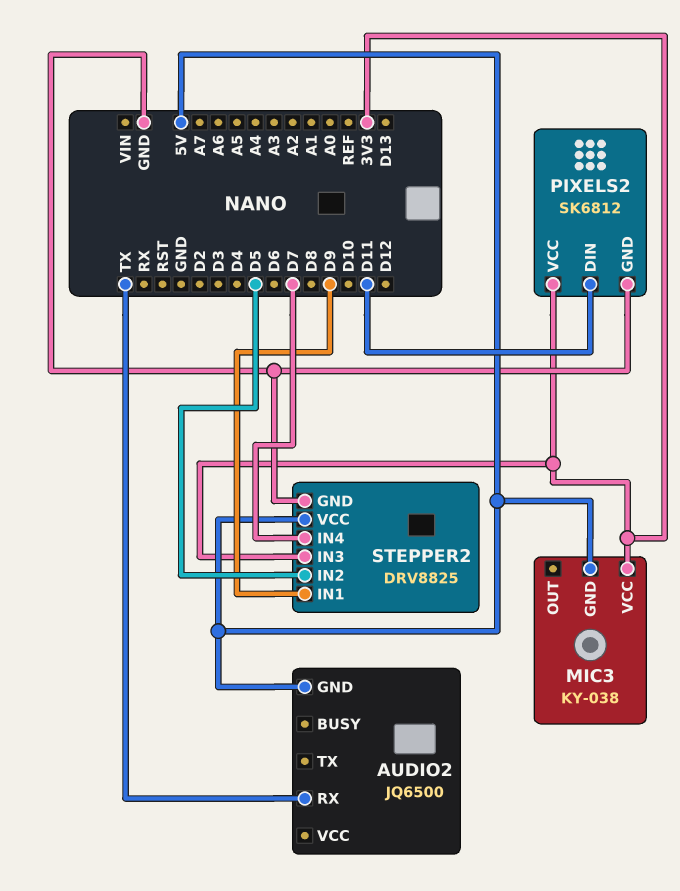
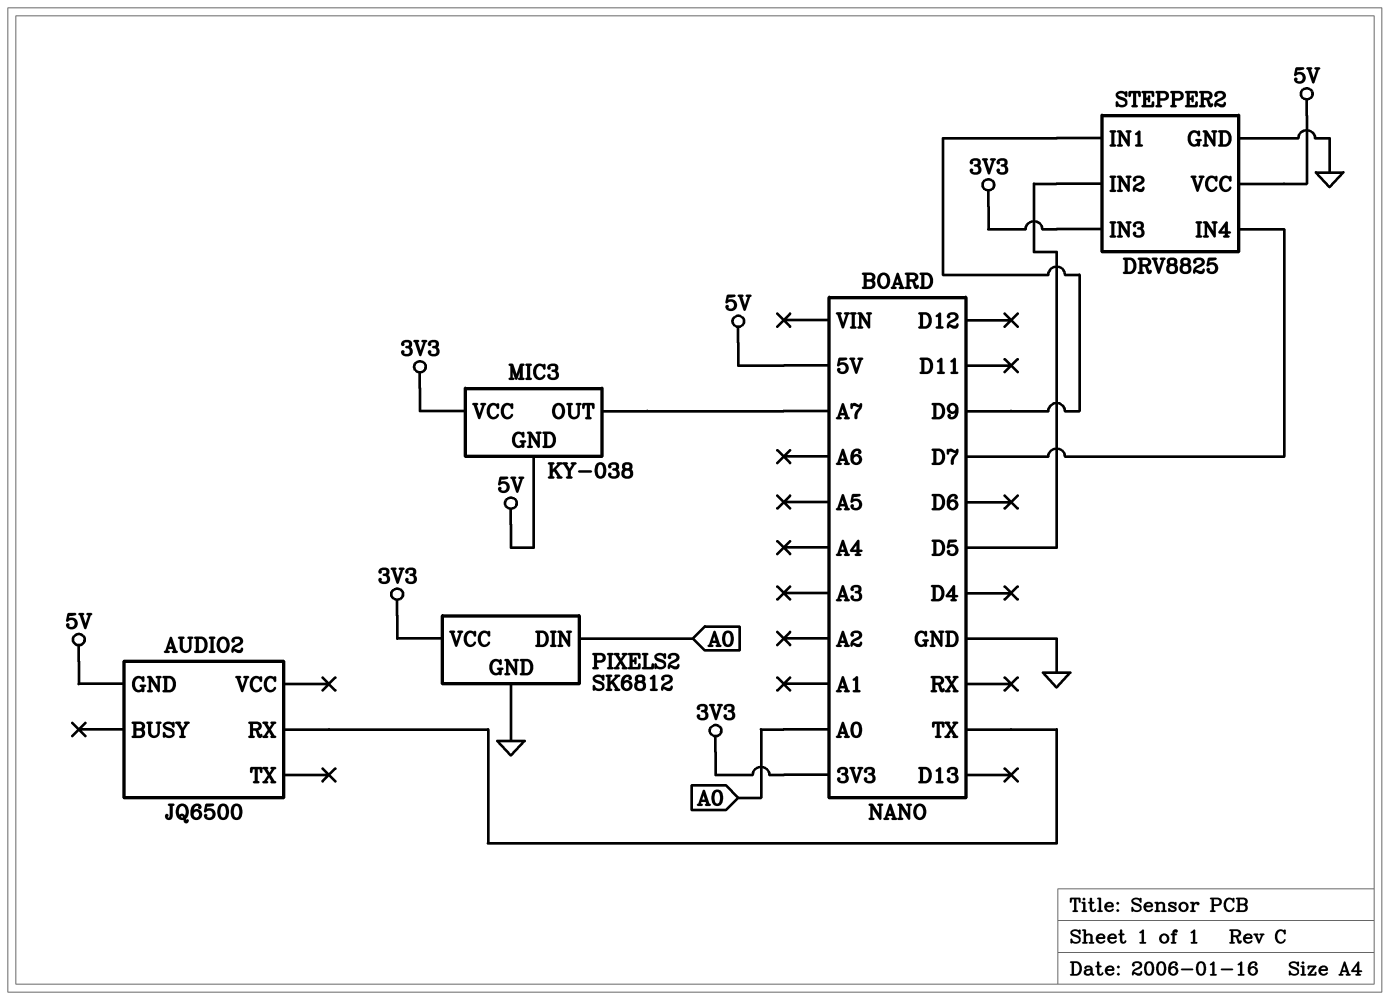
MIC3 pin OUT: none -> A7
PIXELS2 pin DIN: D11 -> A0

